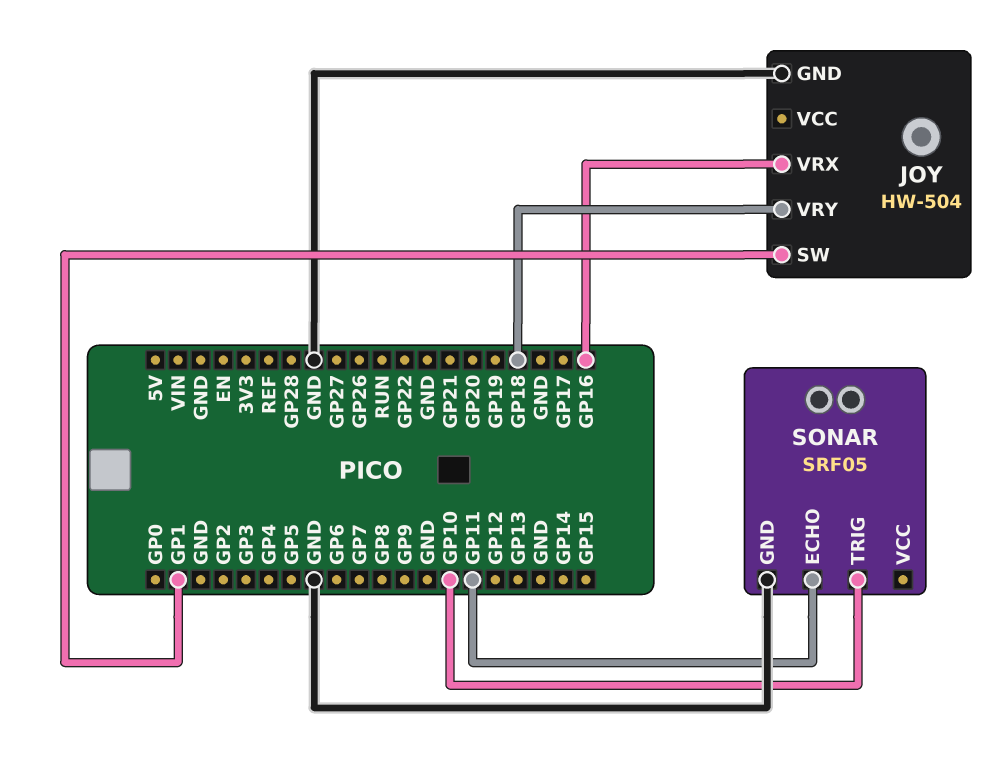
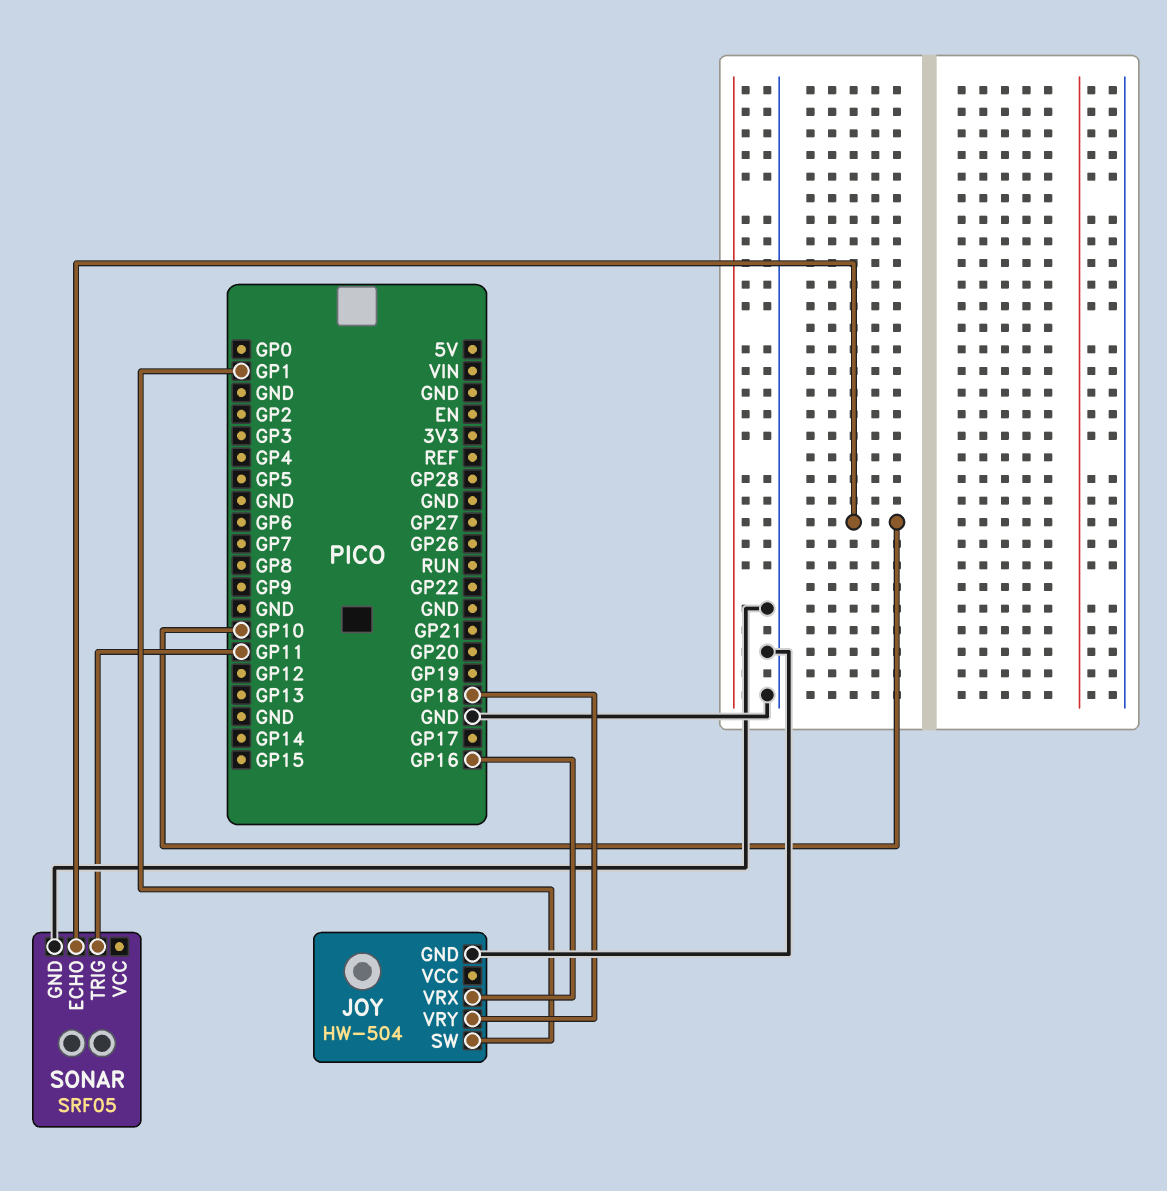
SONAR pin ECHO: GP11 -> GP10
SONAR pin TRIG: GP10 -> GP11

